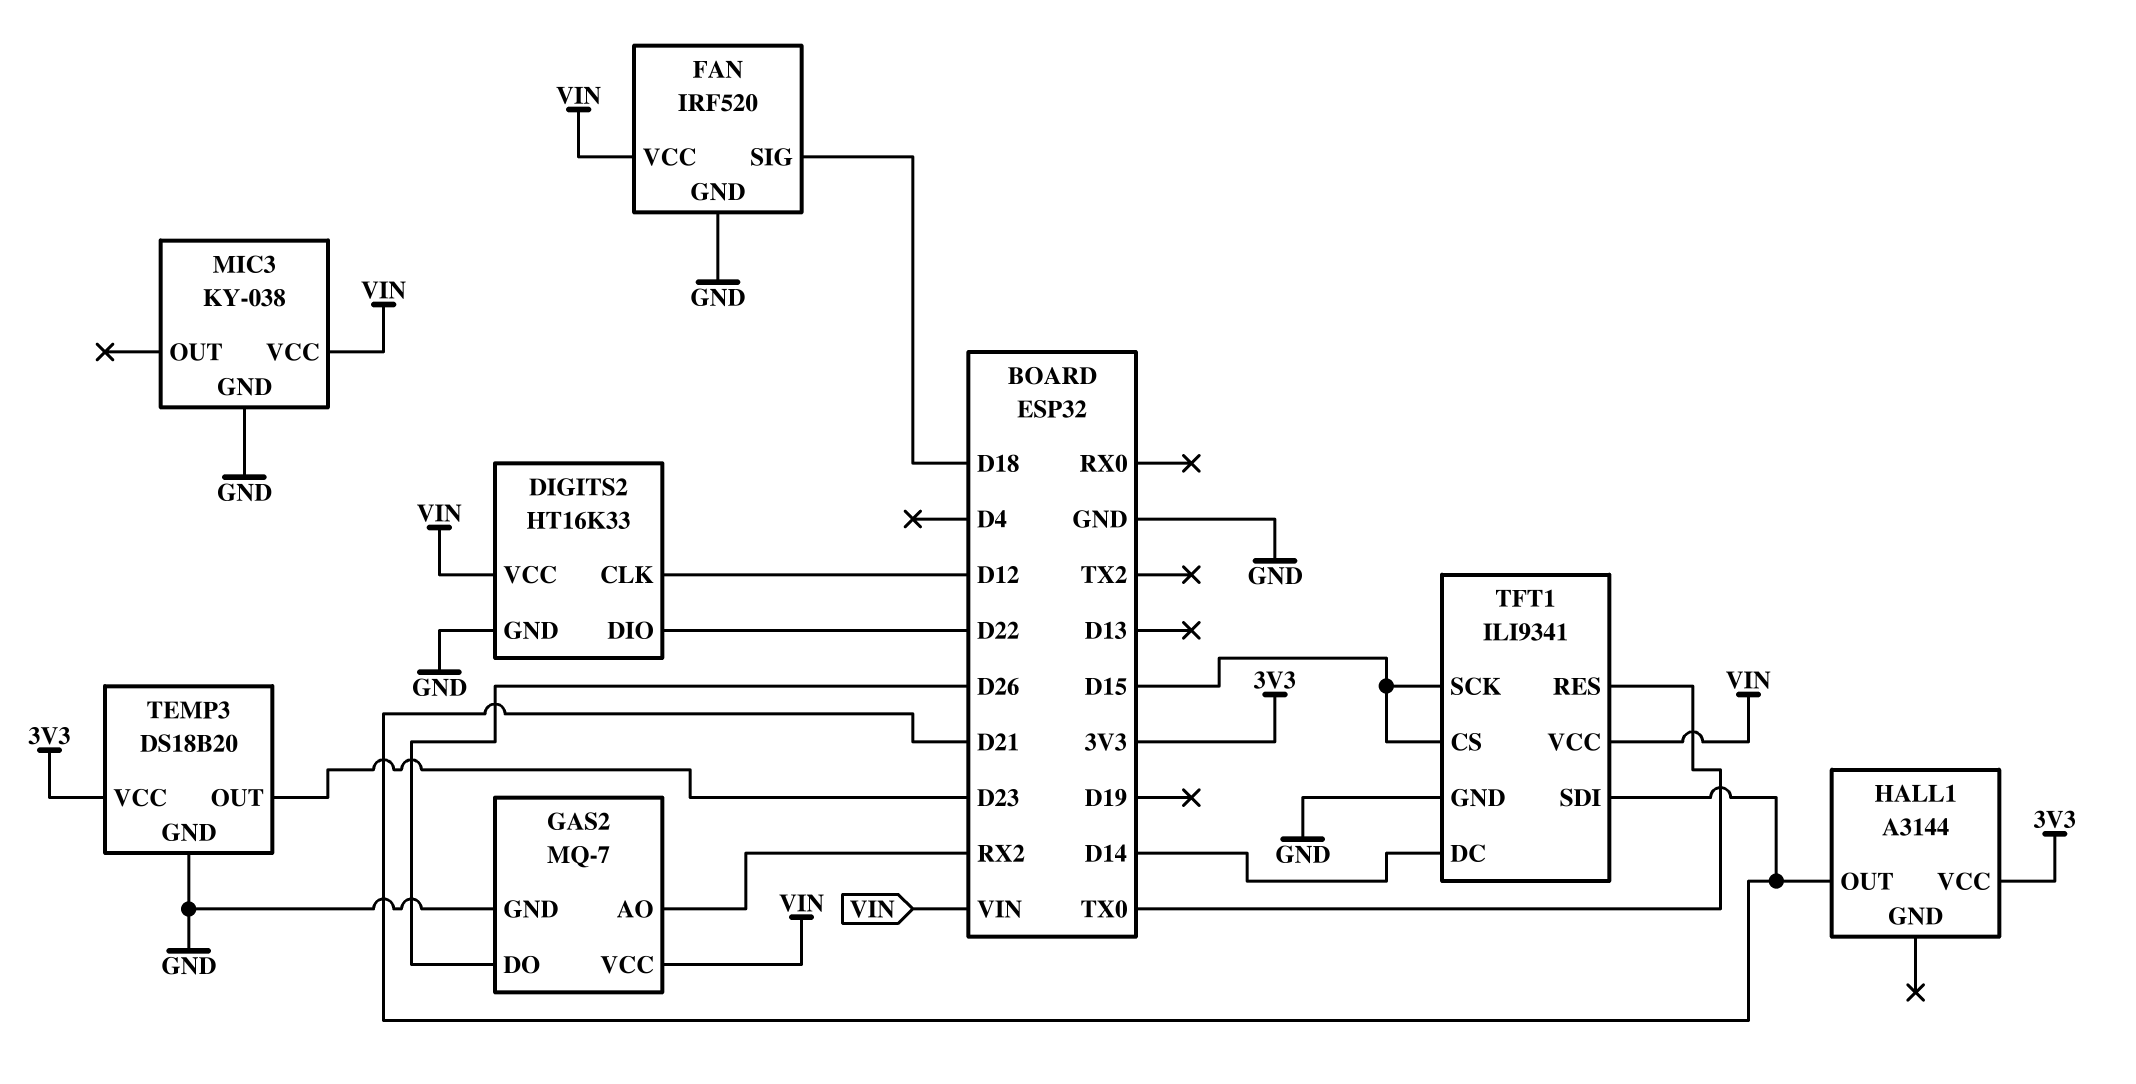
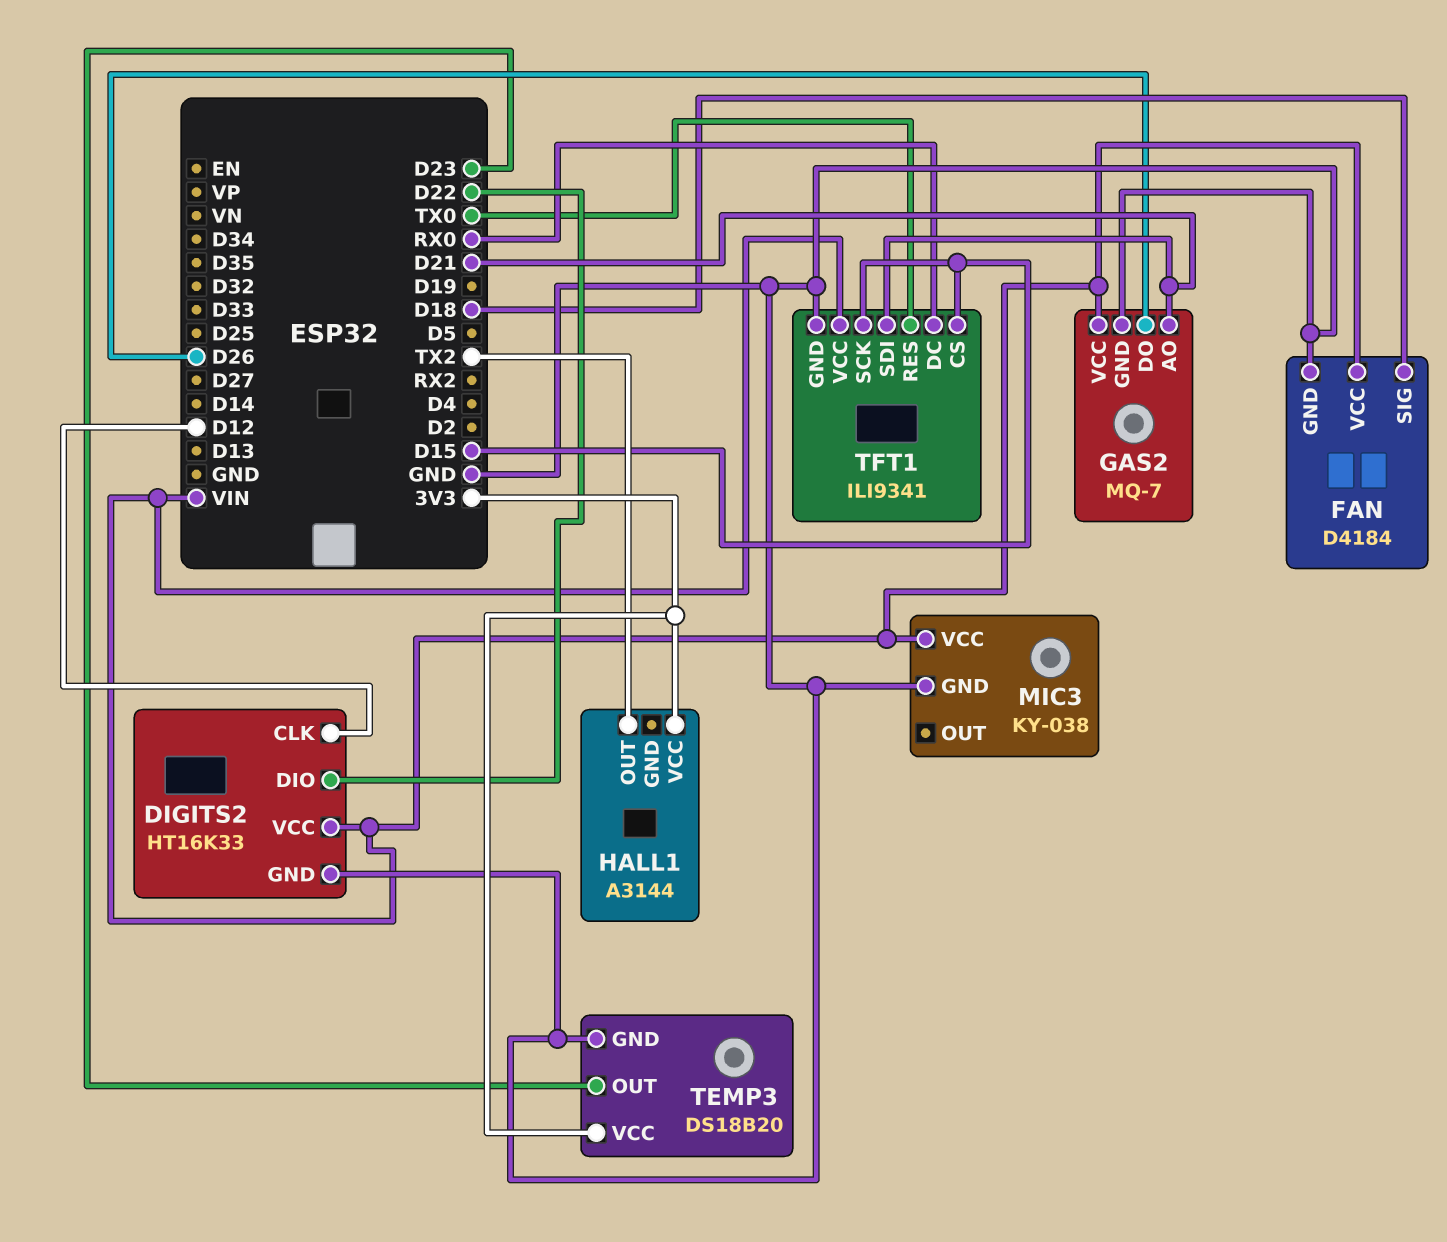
FAN: IRF520 -> D4184
GAS2 pin AO: RX2 -> D21
HALL1 pin OUT: D21 -> TX2
TFT1 pin DC: D14 -> RX0

